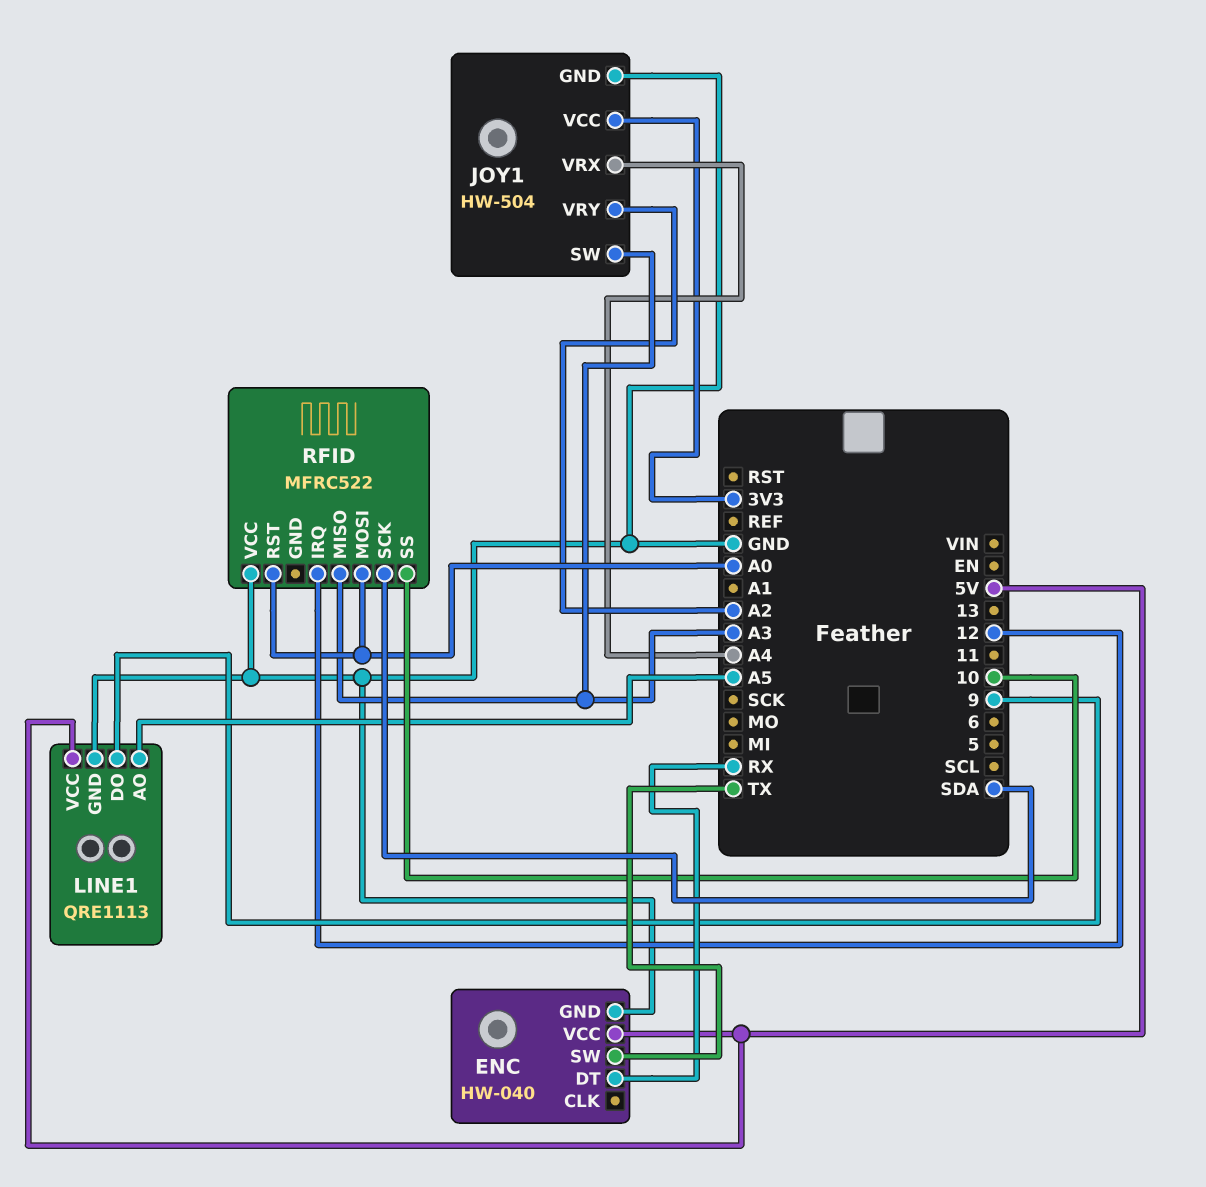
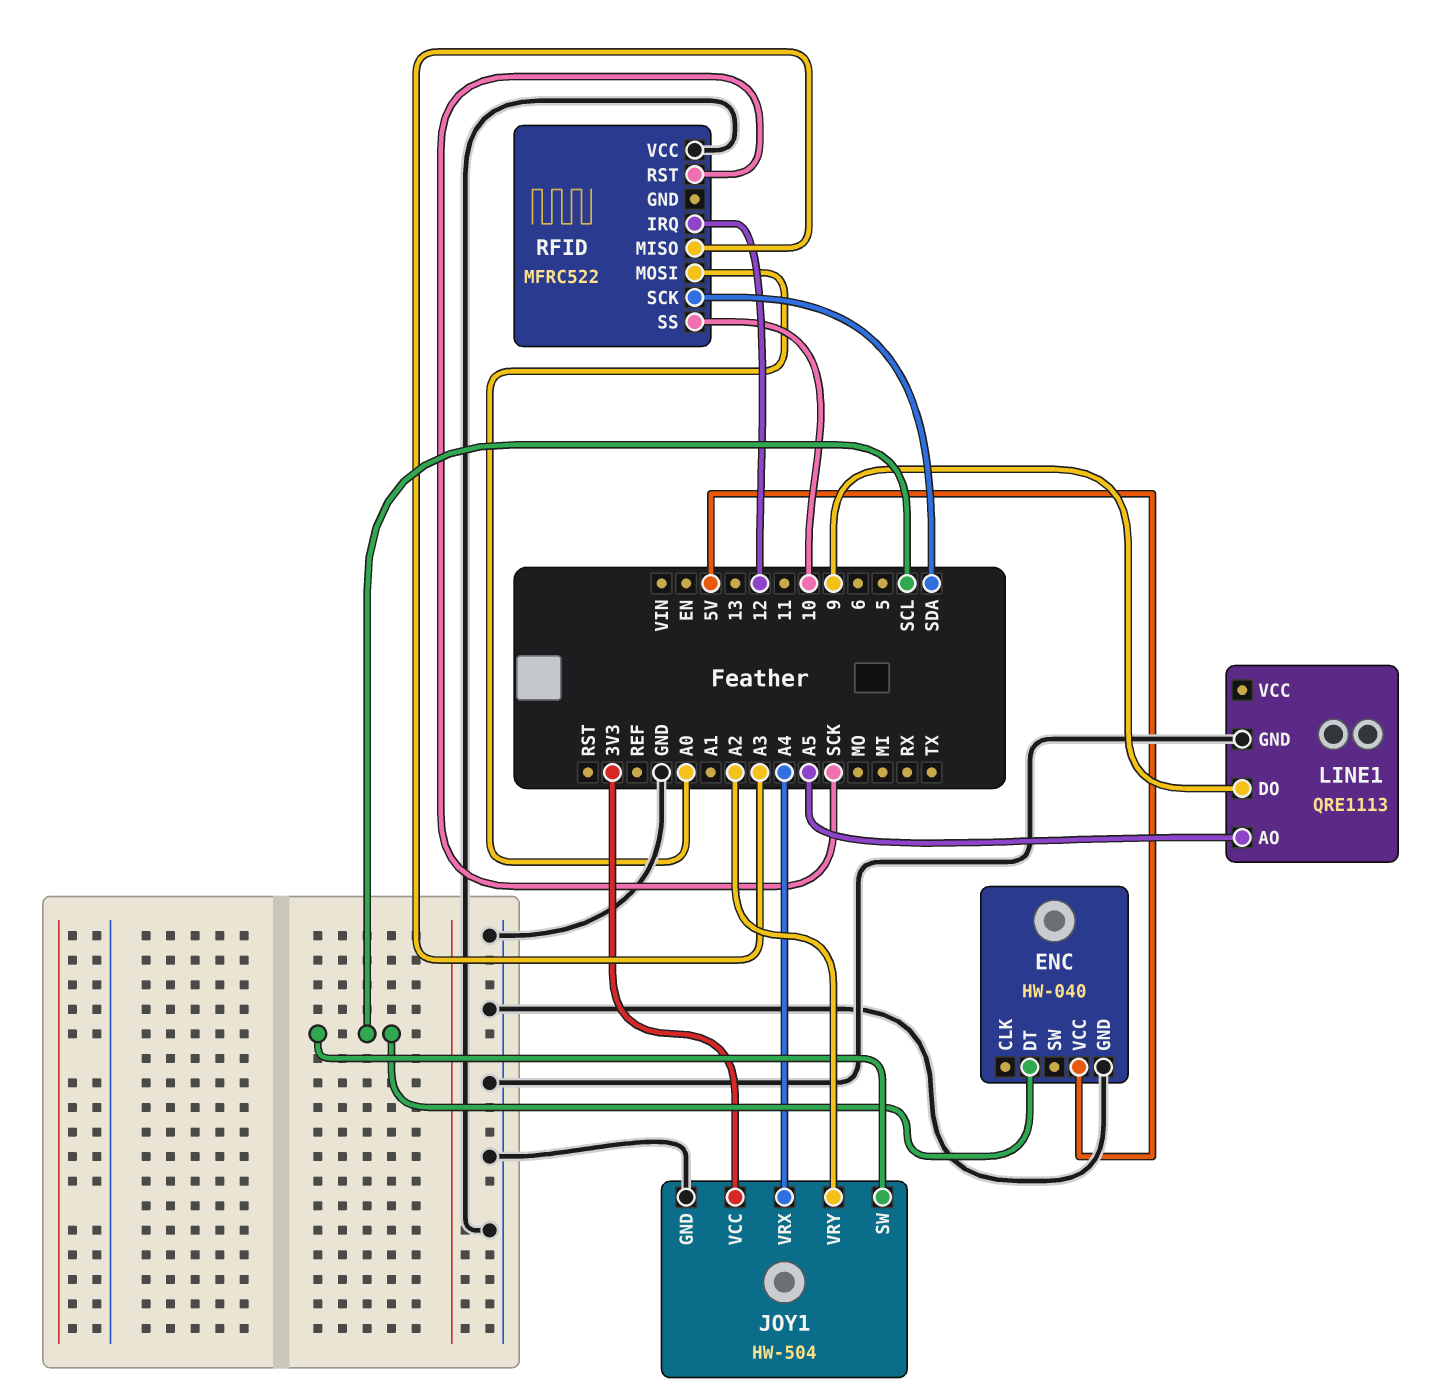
ENC pin DT: RX -> SCL
ENC pin SW: TX -> none
JOY1 pin SW: A3 -> SCL
LINE1 pin VCC: 5V -> none
RFID pin RST: A0 -> SCK

